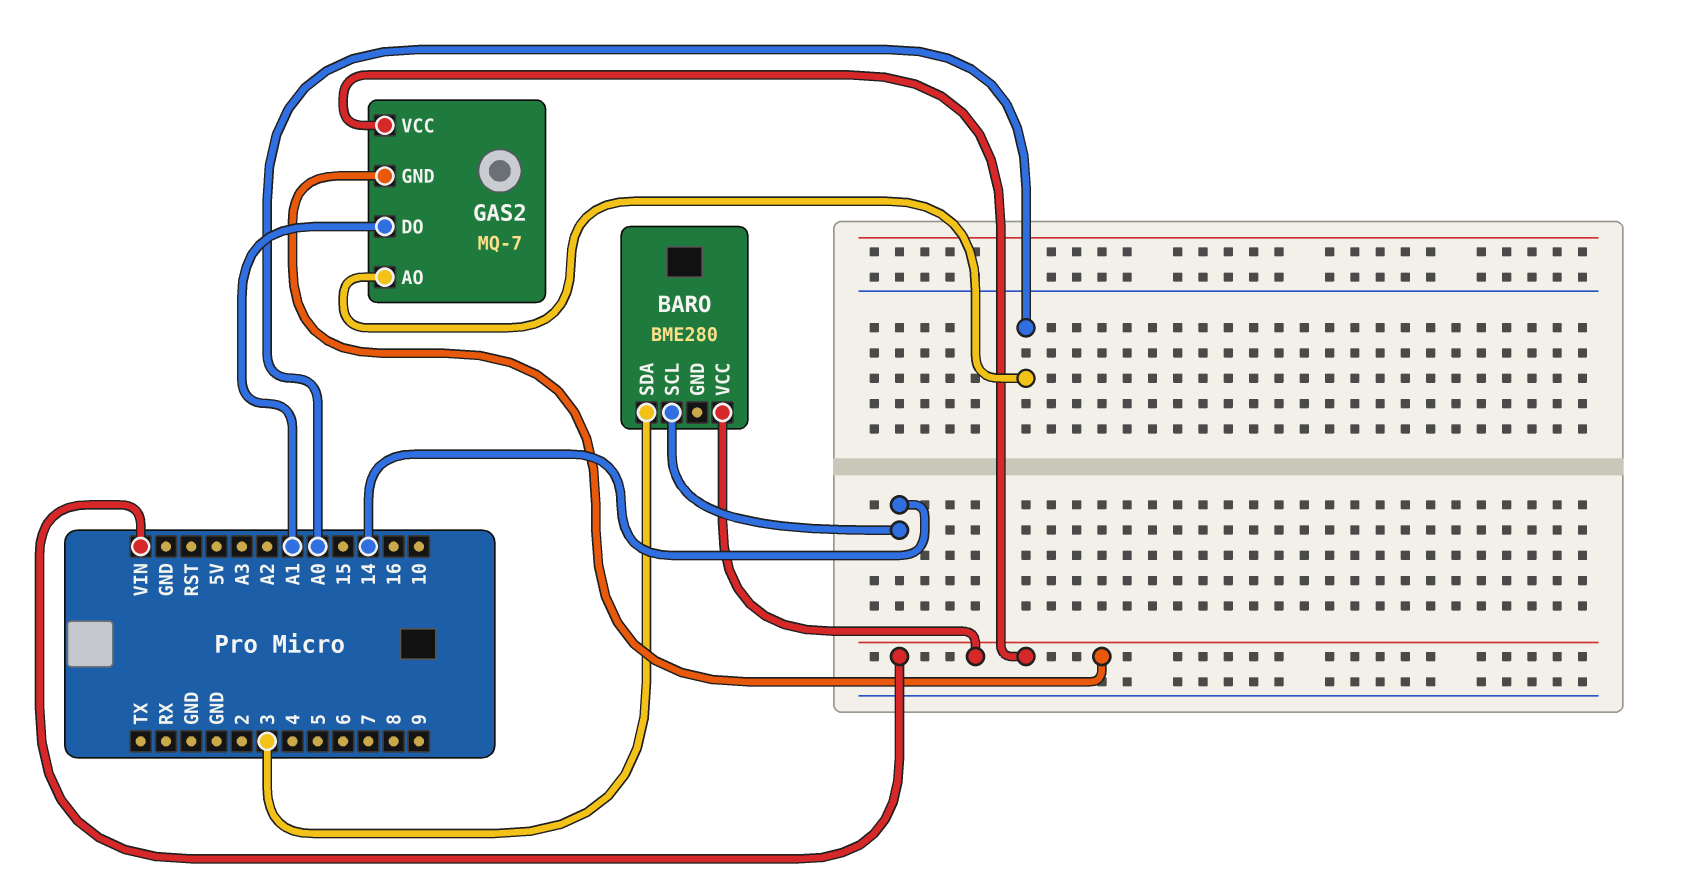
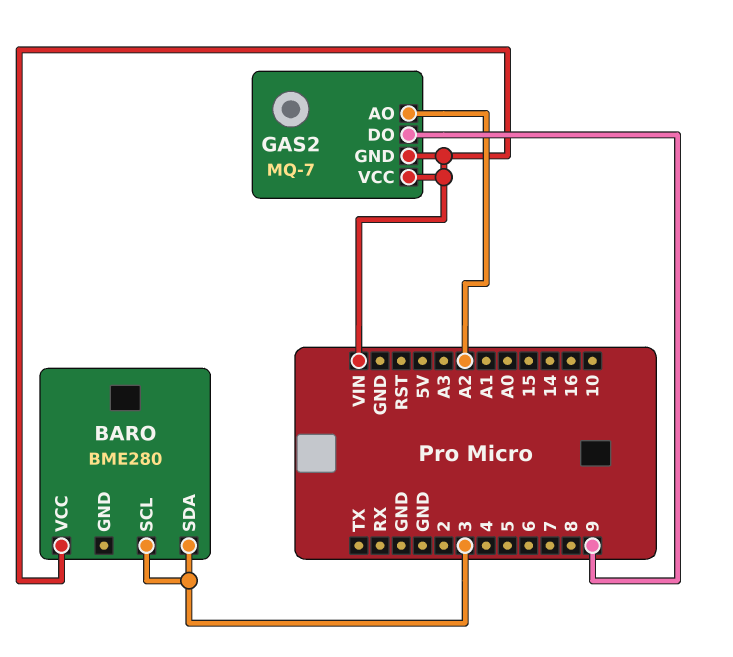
BARO pin SCL: 14 -> 3
GAS2 pin AO: A0 -> A2
GAS2 pin DO: A1 -> 9

